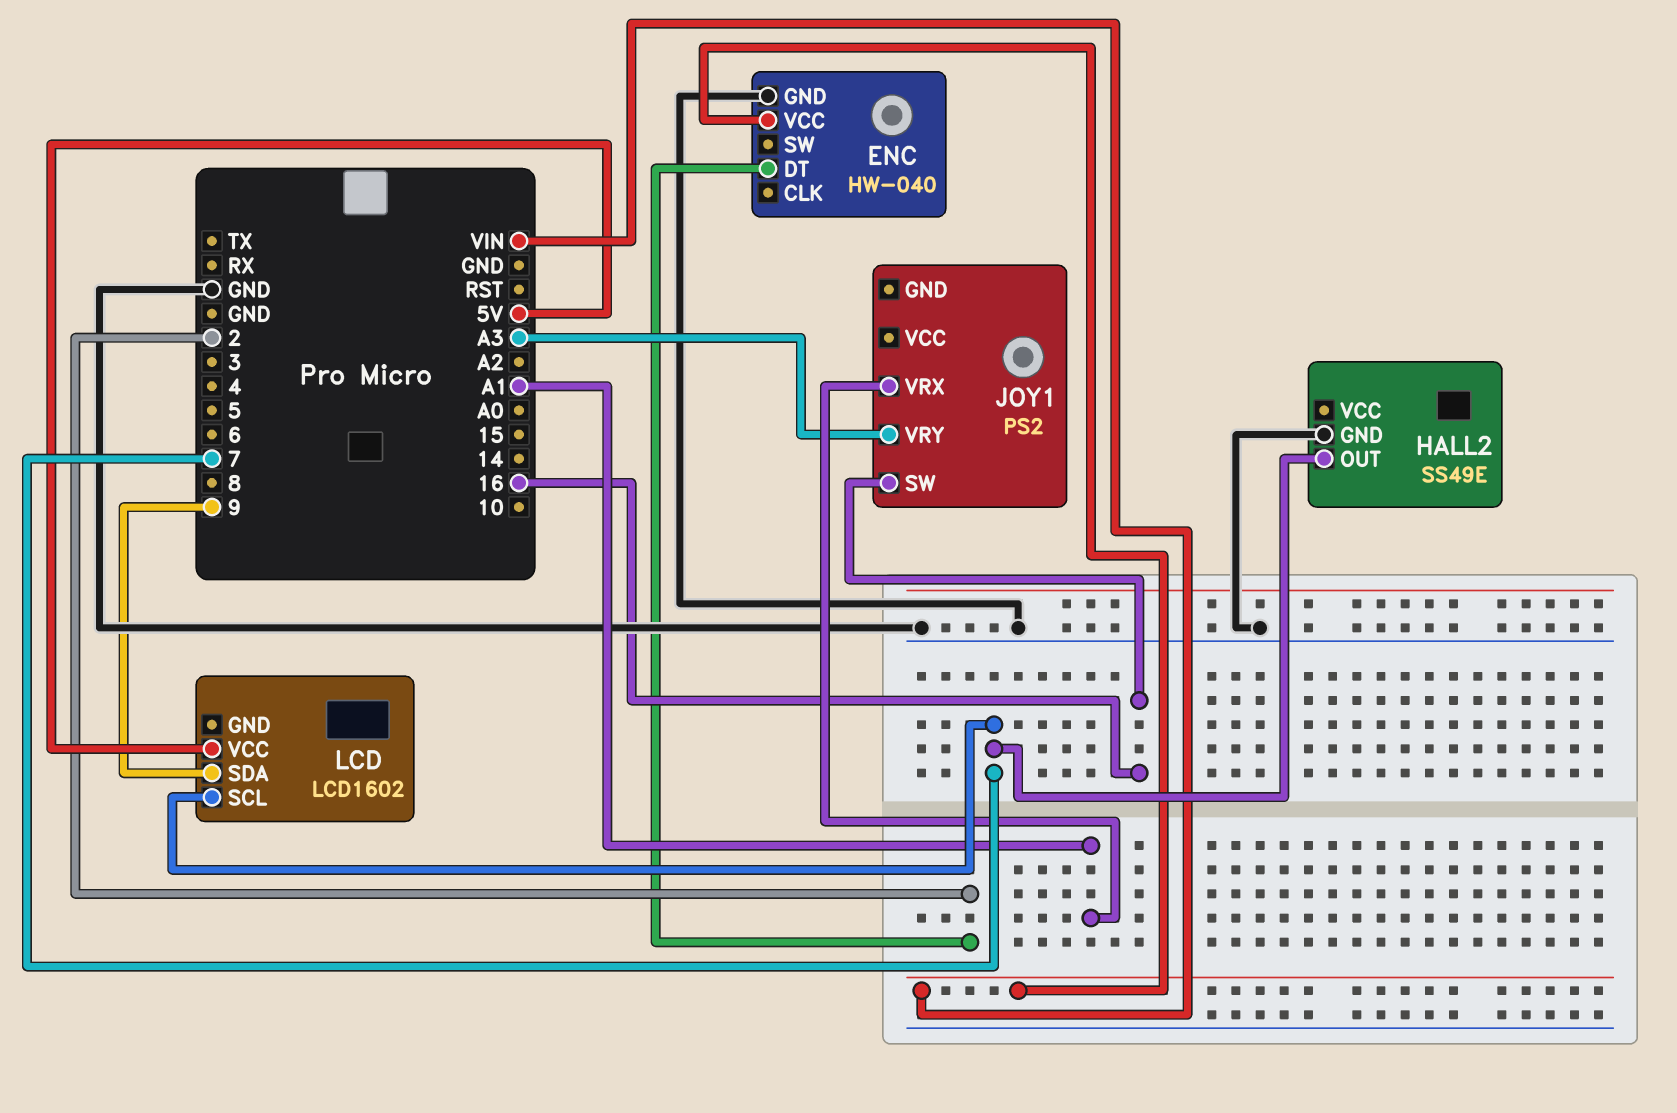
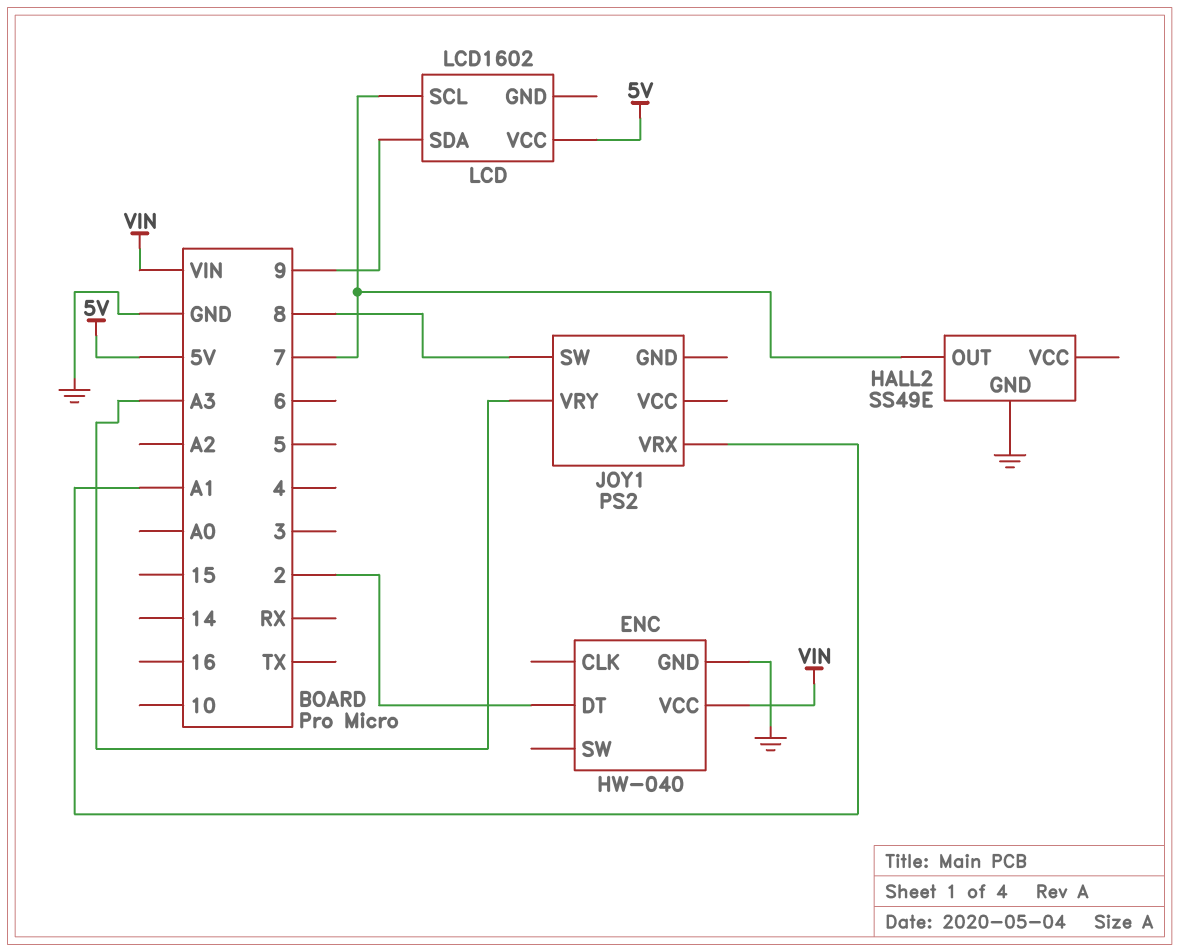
JOY1 pin SW: 16 -> 8

